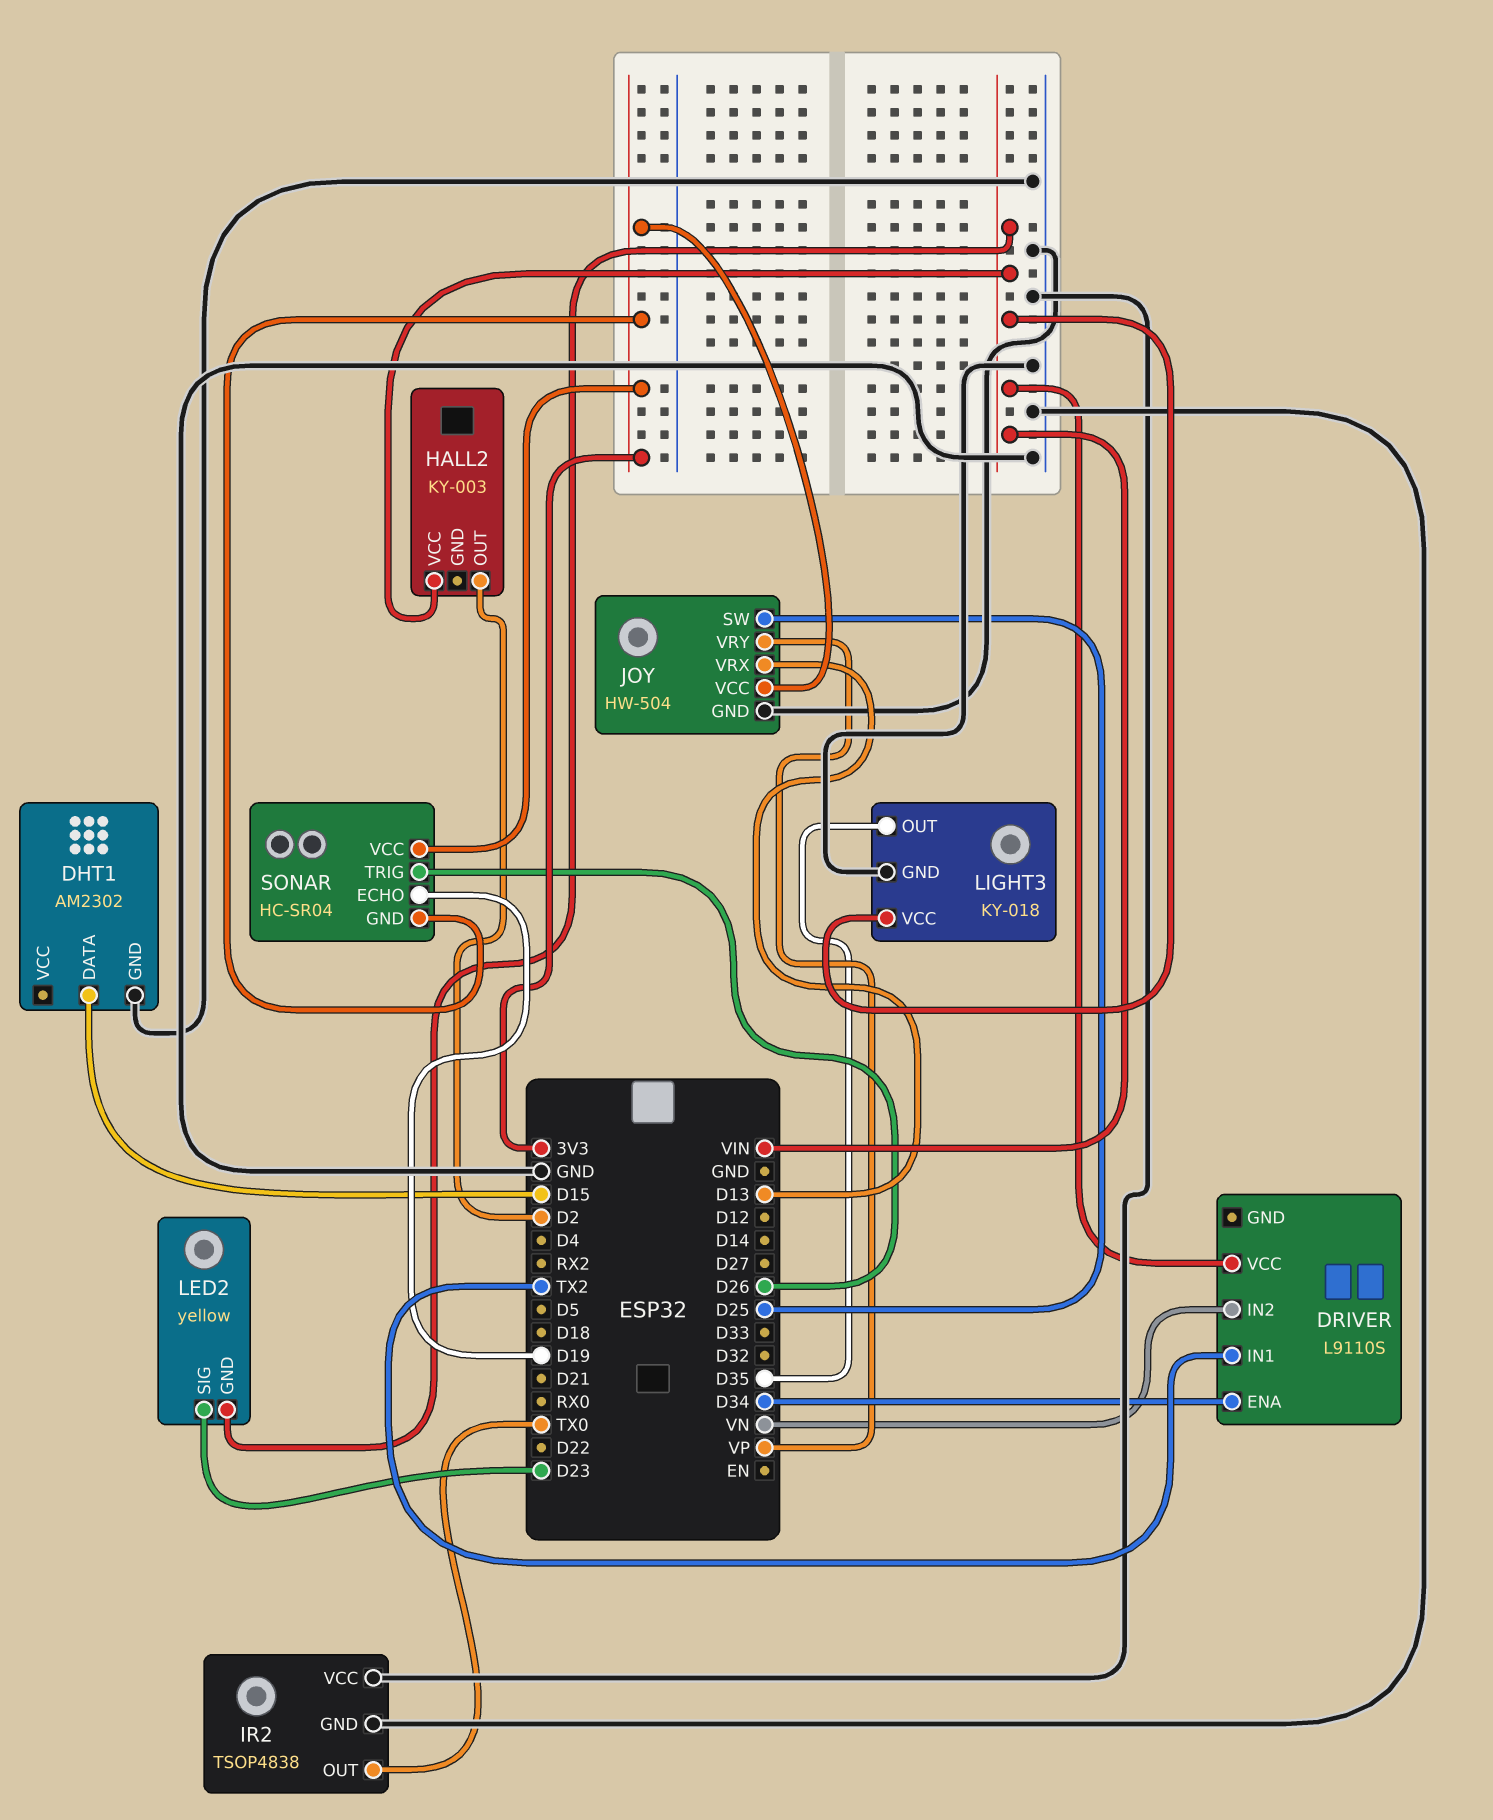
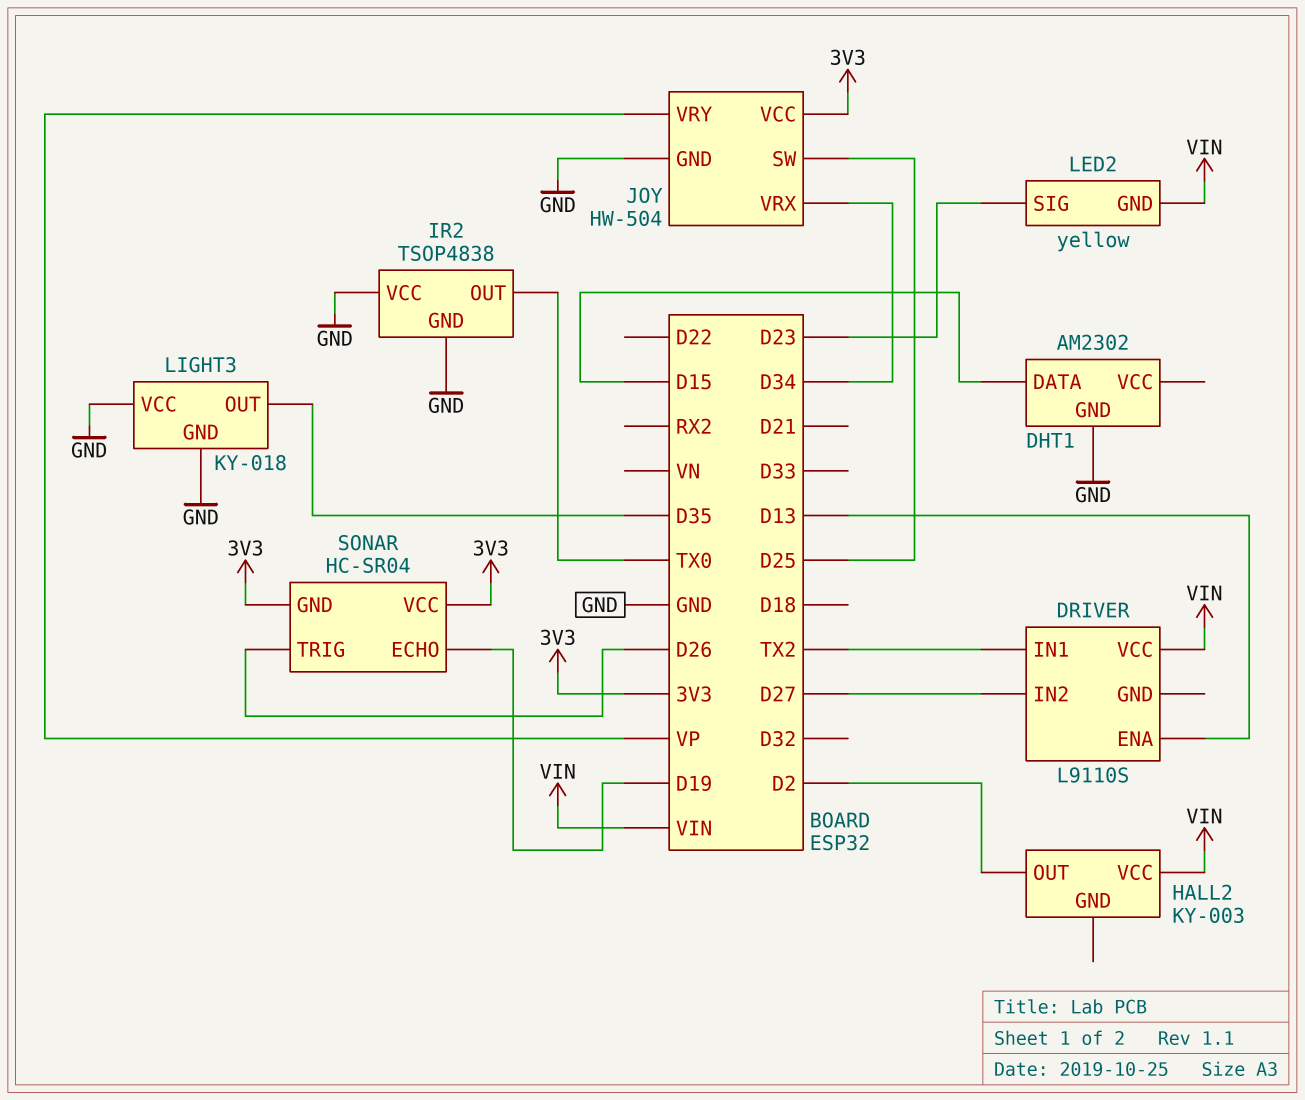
DRIVER pin ENA: D34 -> D13
DRIVER pin IN2: VN -> D27
JOY pin VRX: D13 -> D34
LIGHT3 pin VCC: VIN -> GND

